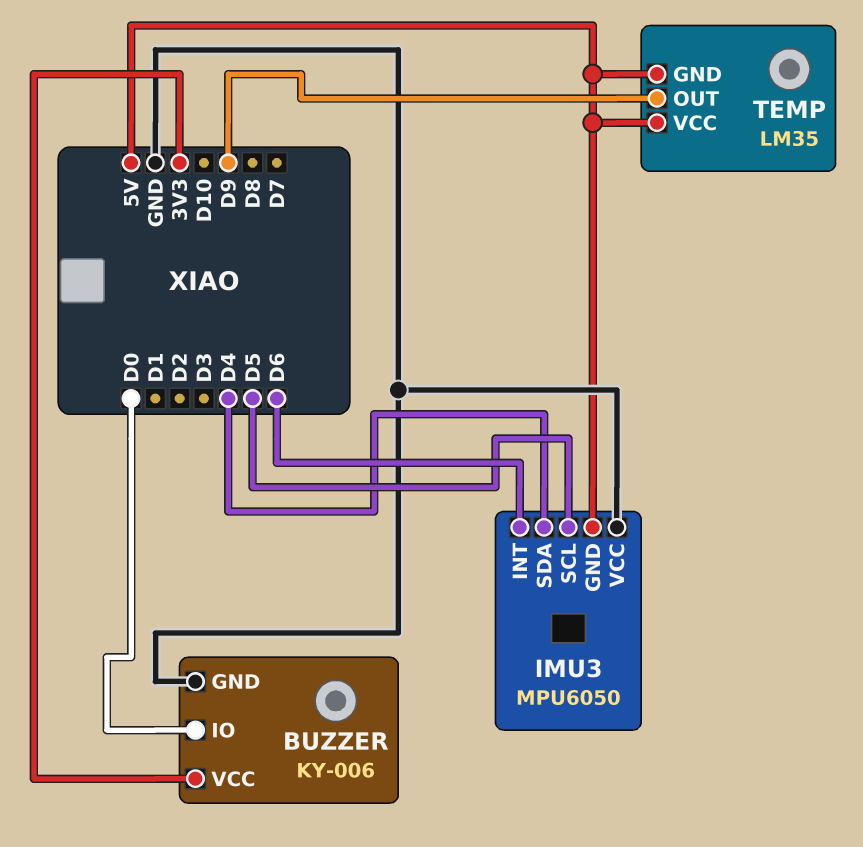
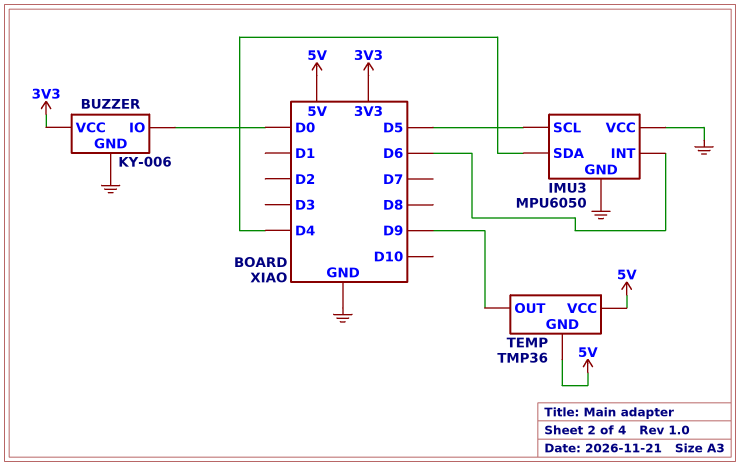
IMU3 pin GND: 5V -> GND
TEMP: LM35 -> TMP36

